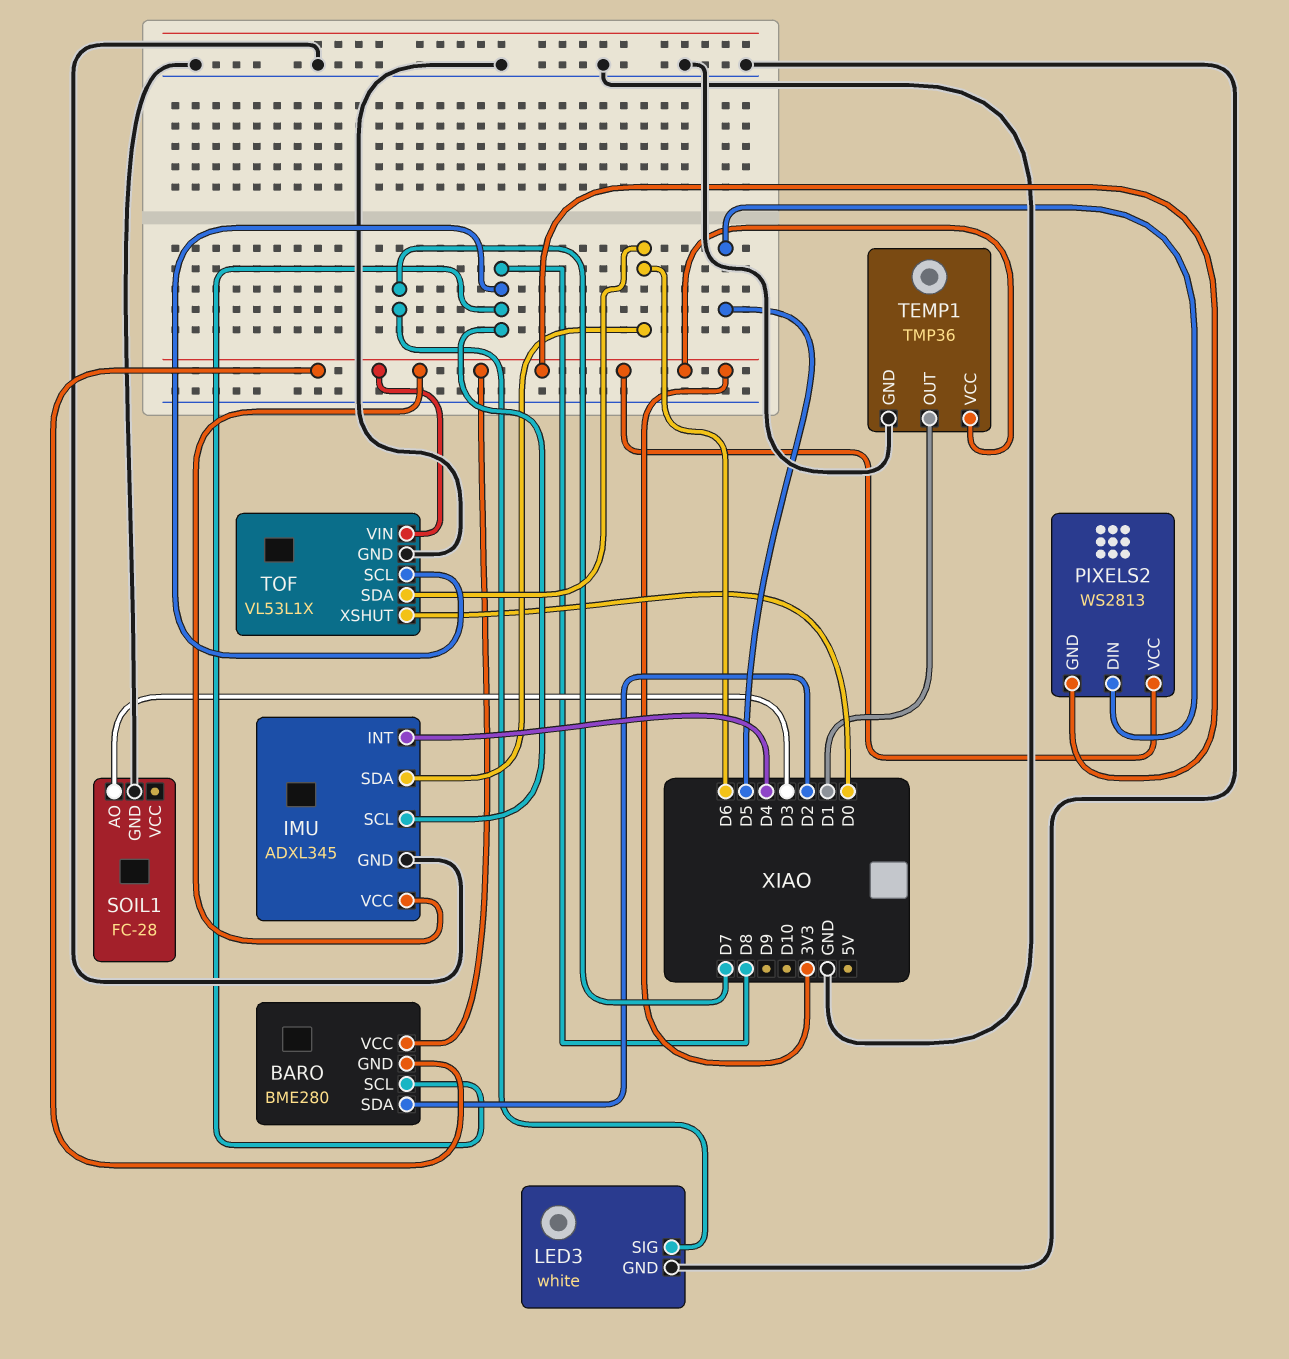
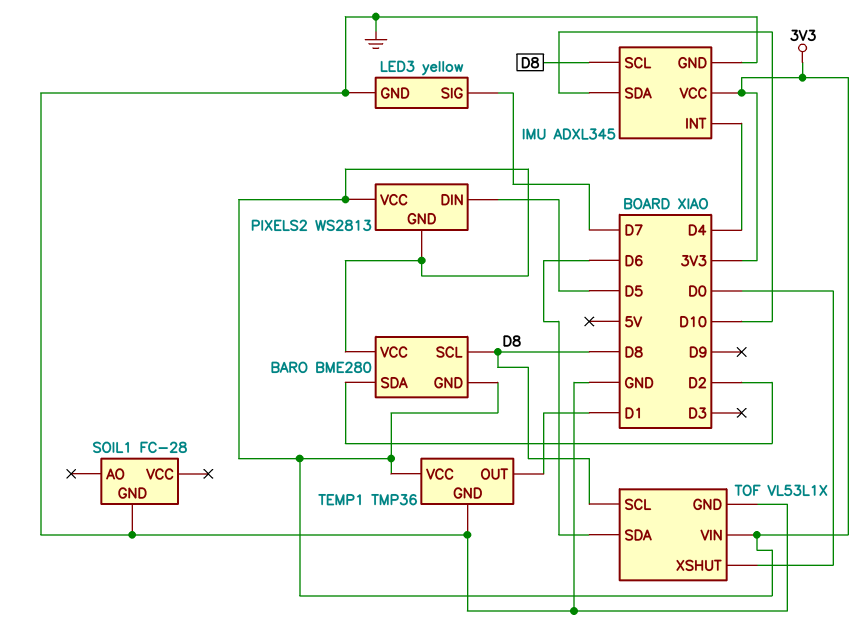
IMU pin SDA: D6 -> D10
LED3: white -> yellow
SOIL1 pin AO: D3 -> none

